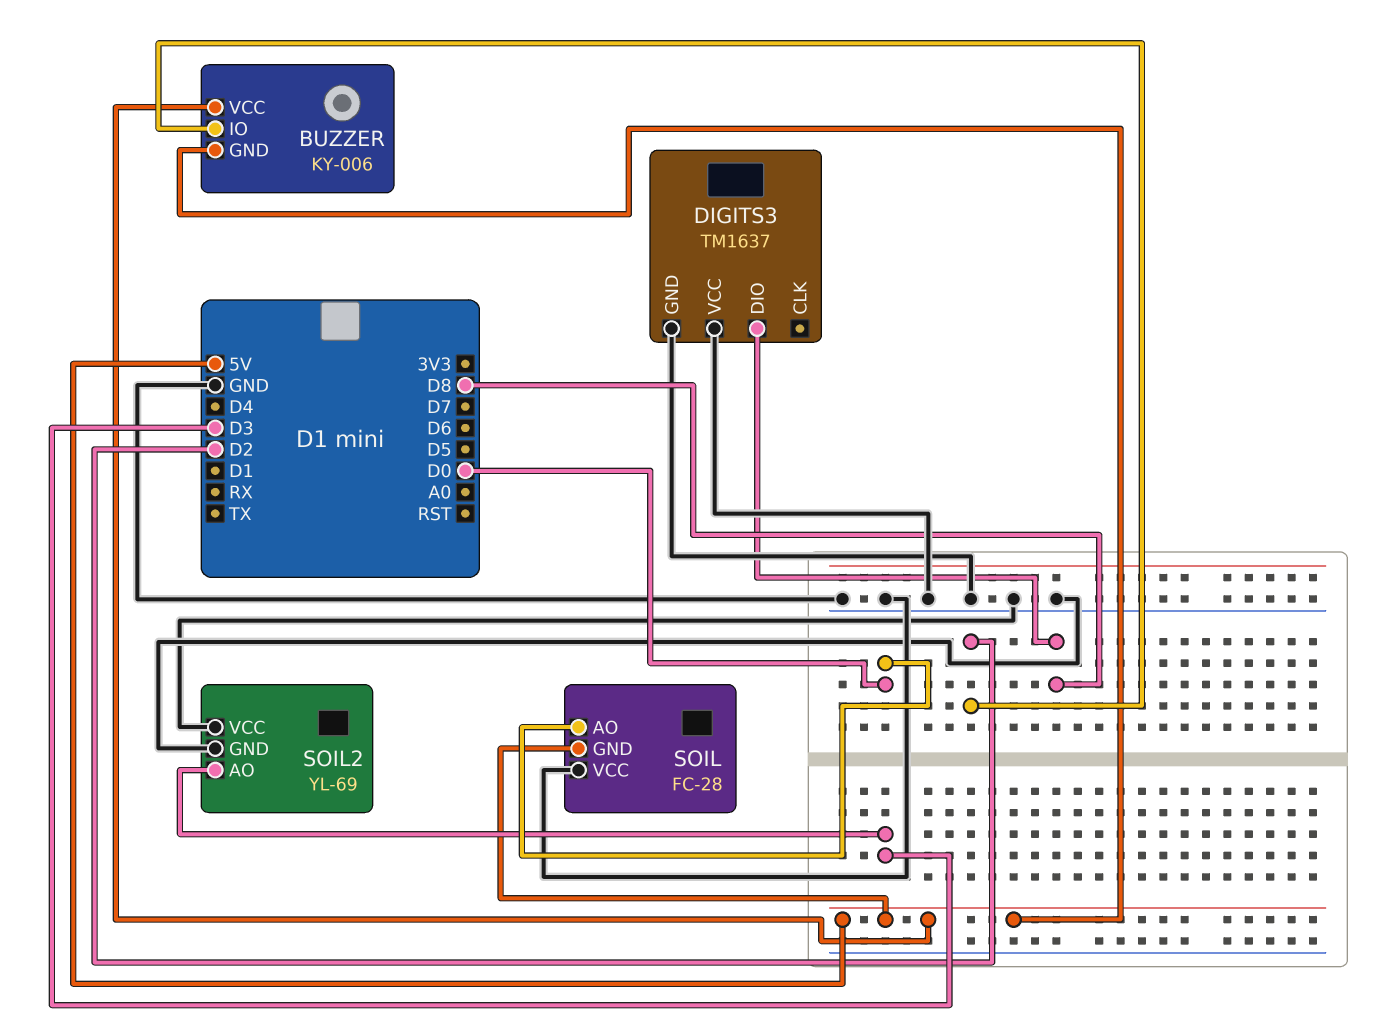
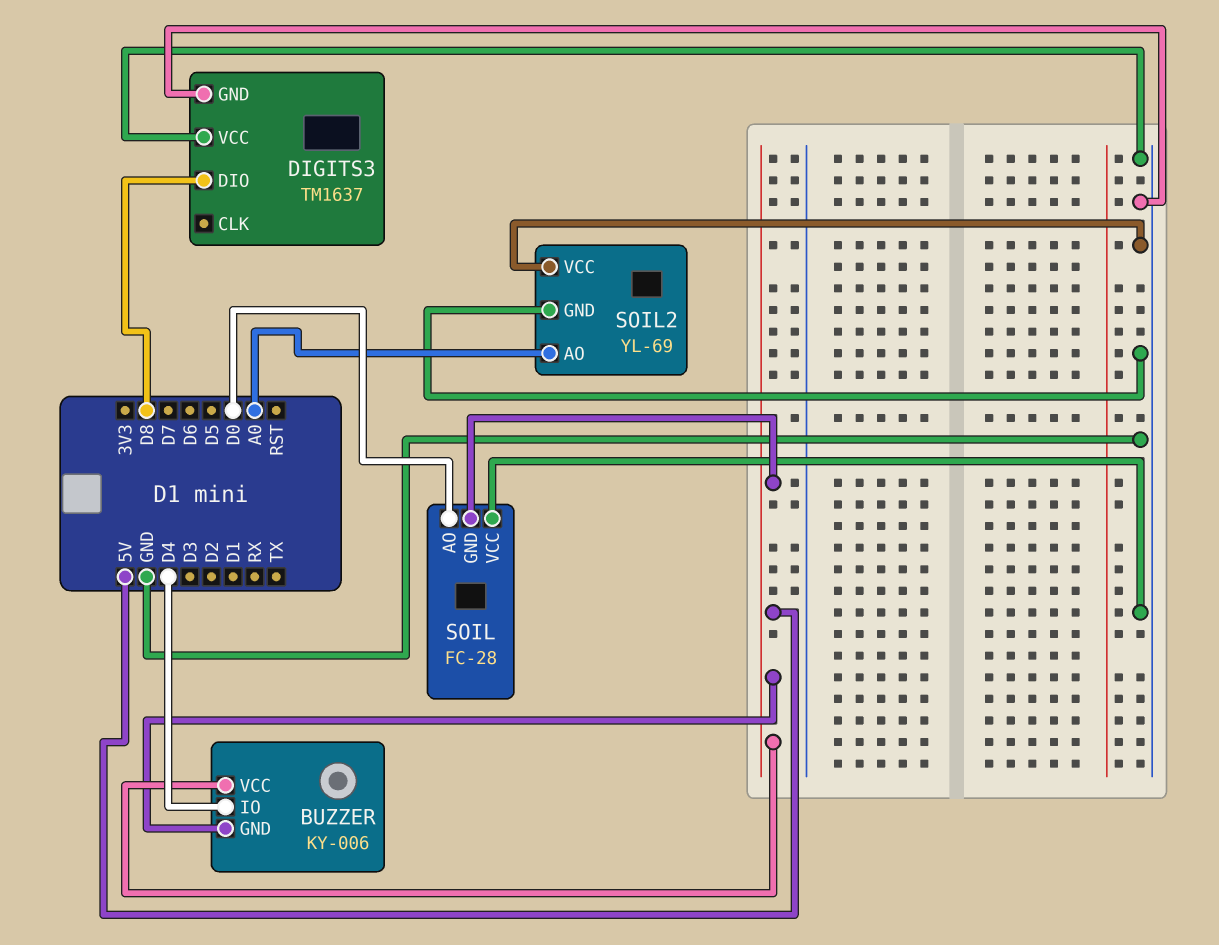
BUZZER pin IO: D2 -> D4
SOIL2 pin AO: D3 -> A0

